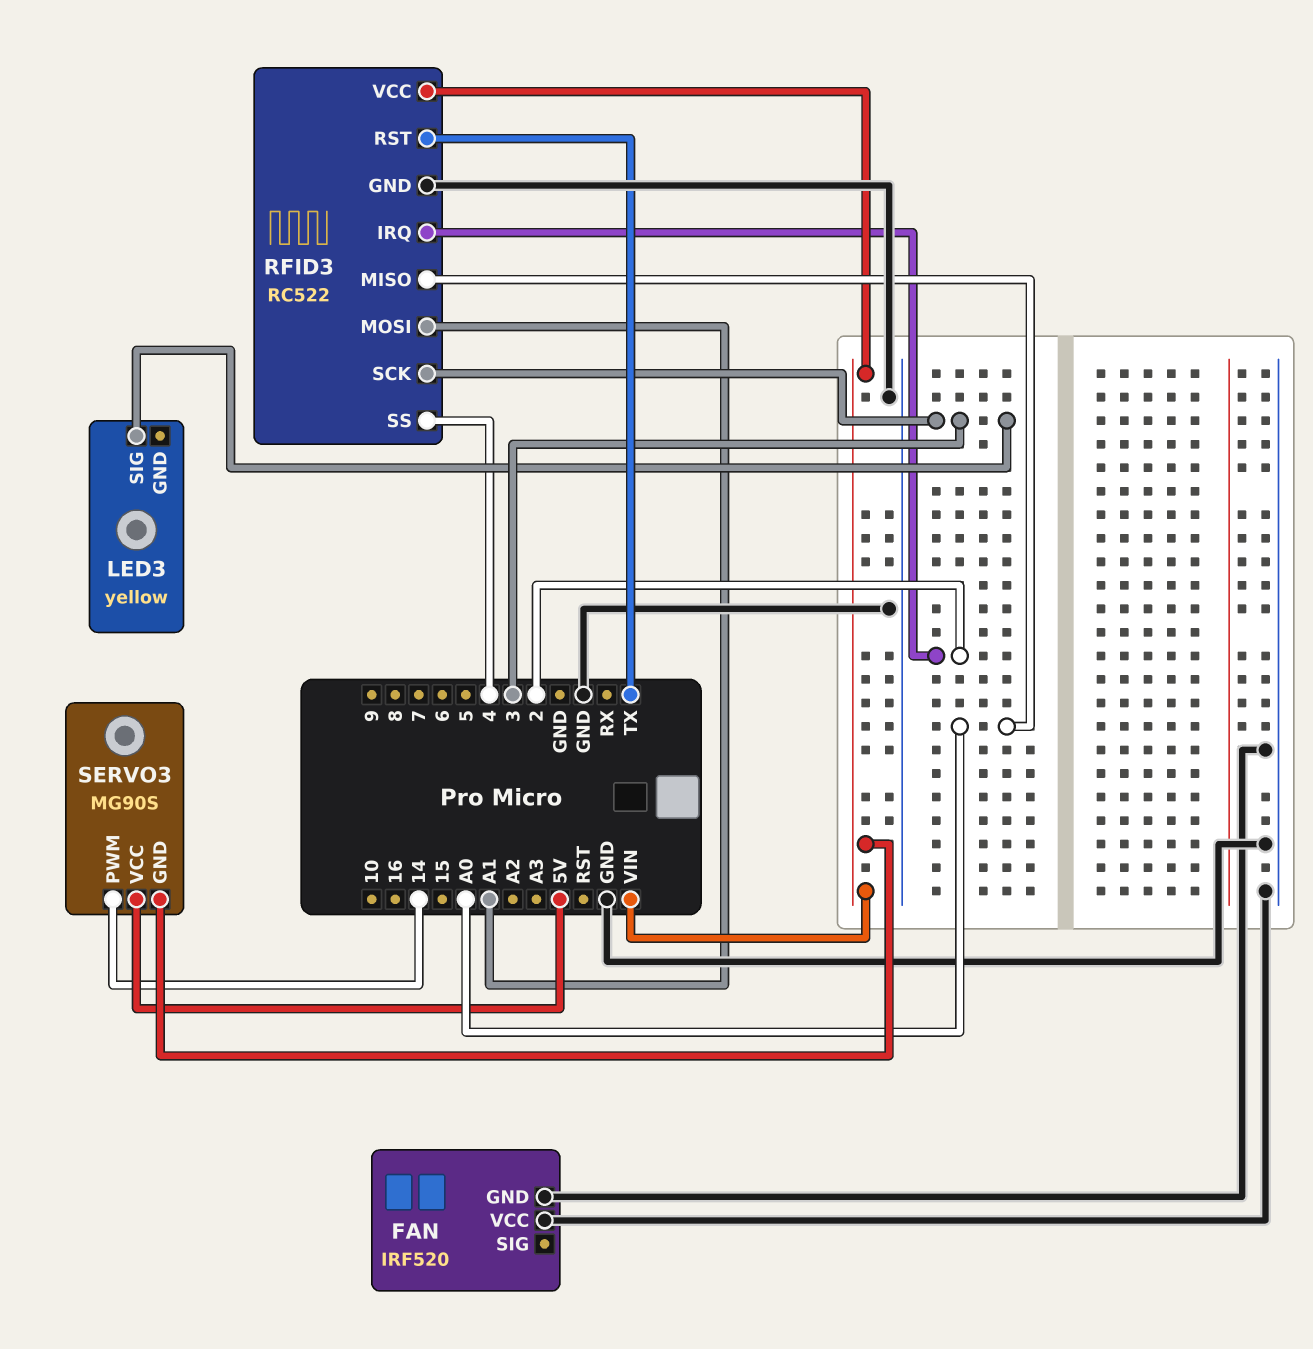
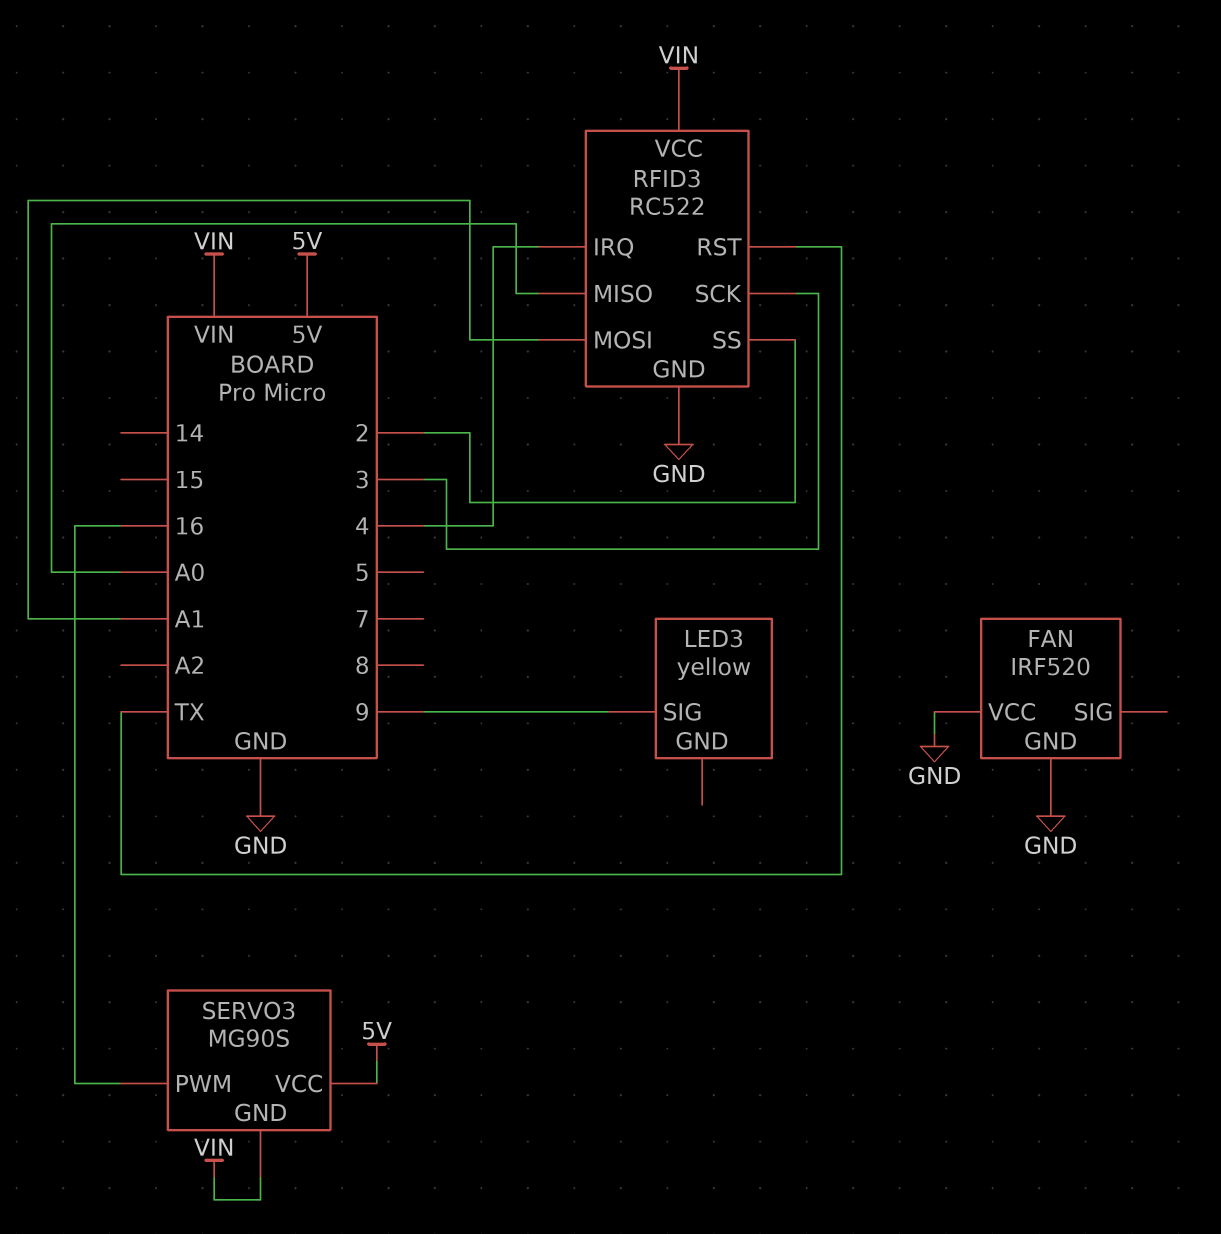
LED3 pin SIG: 3 -> 9
RFID3 pin IRQ: 2 -> 4
RFID3 pin SS: 4 -> 2
SERVO3 pin PWM: 14 -> 16

